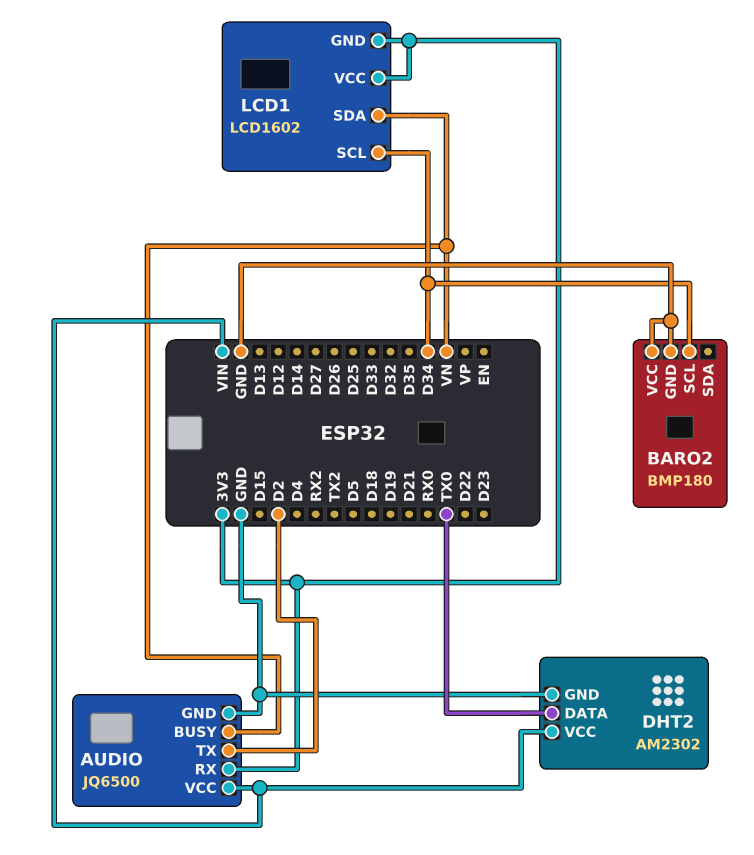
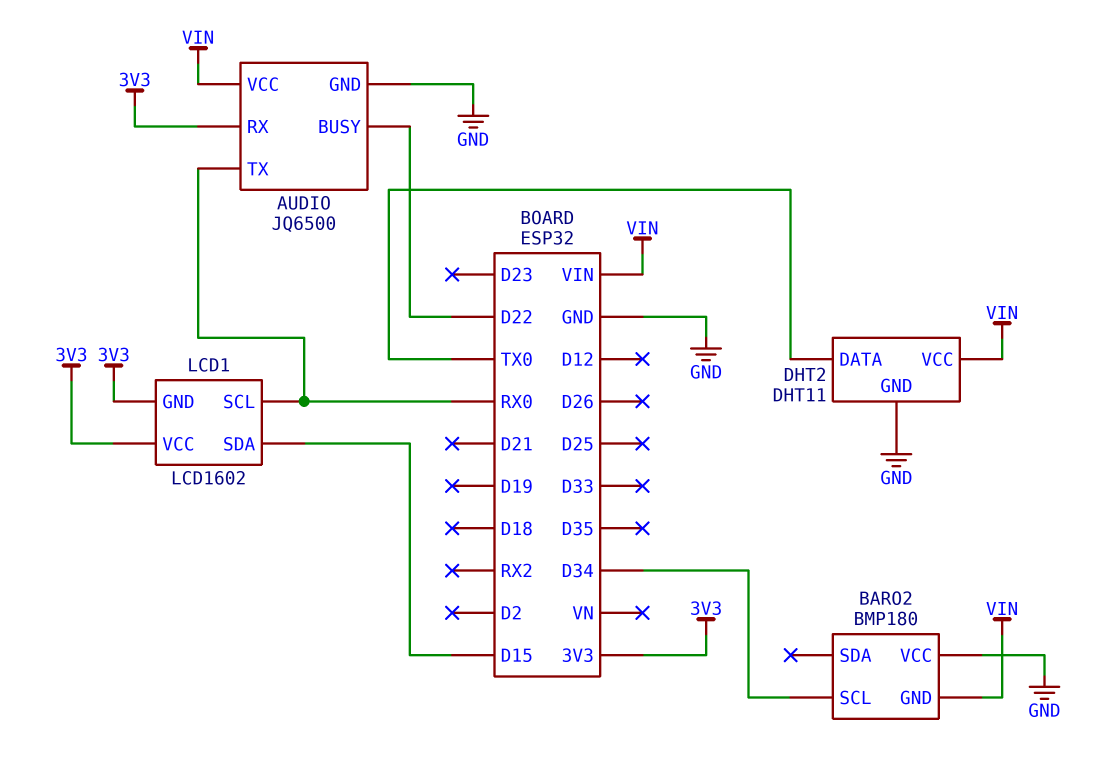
AUDIO pin BUSY: VN -> D22
AUDIO pin TX: D2 -> RX0
BARO2 pin GND: GND -> VIN
DHT2: AM2302 -> DHT11
LCD1 pin SCL: D34 -> RX0
LCD1 pin SDA: VN -> D15

